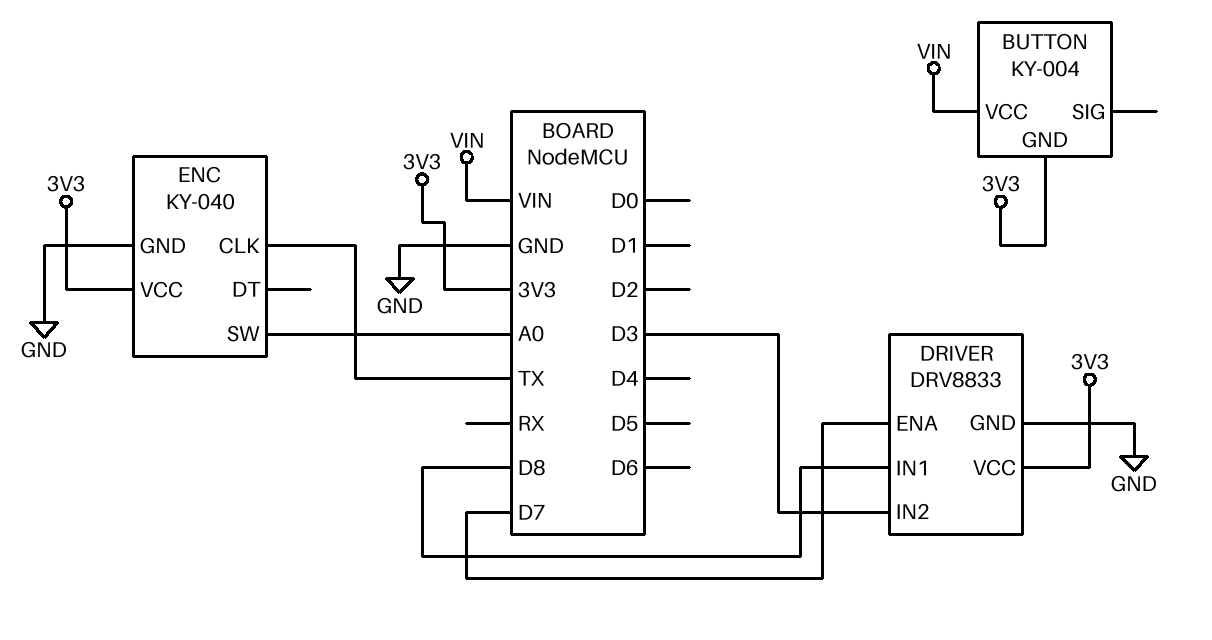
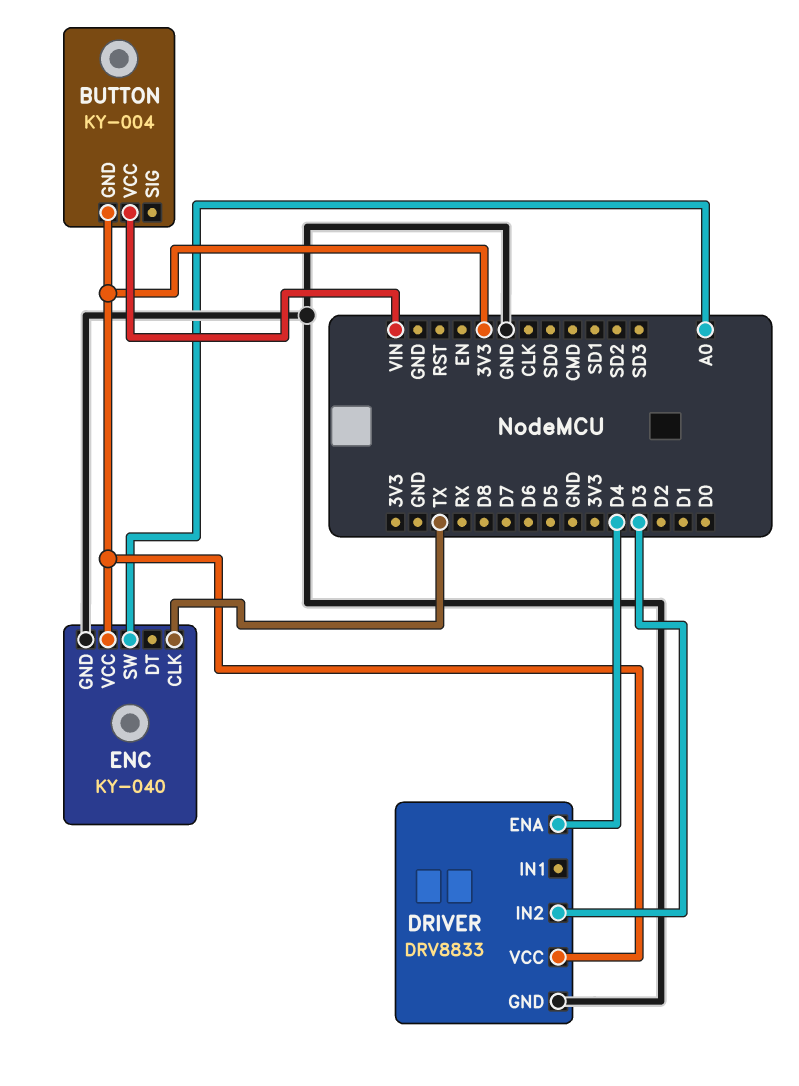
DRIVER pin ENA: D7 -> D4
DRIVER pin IN1: D8 -> none

